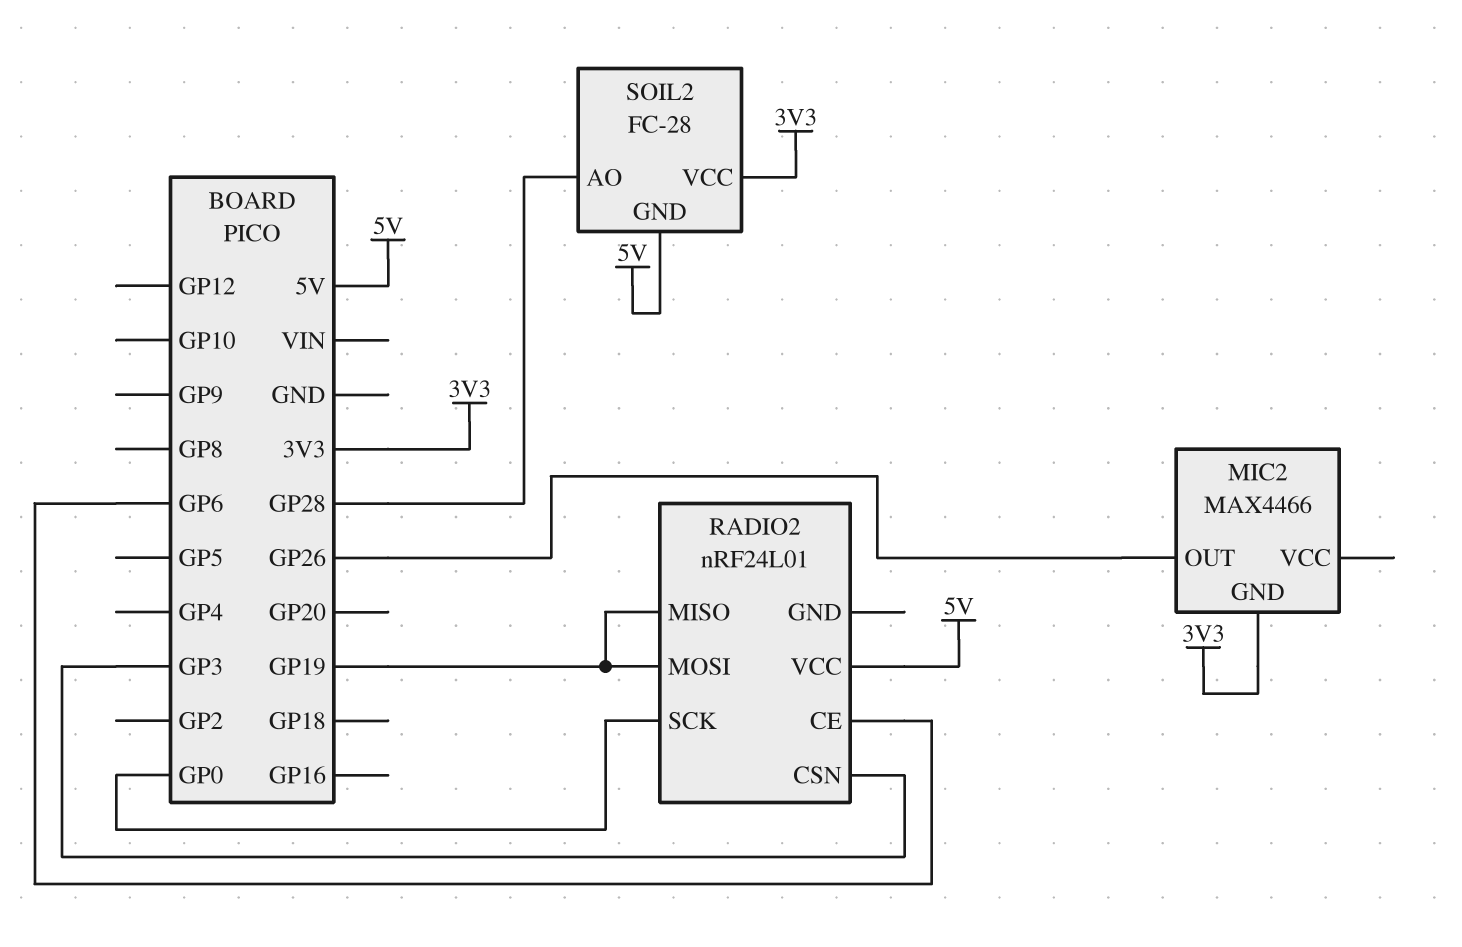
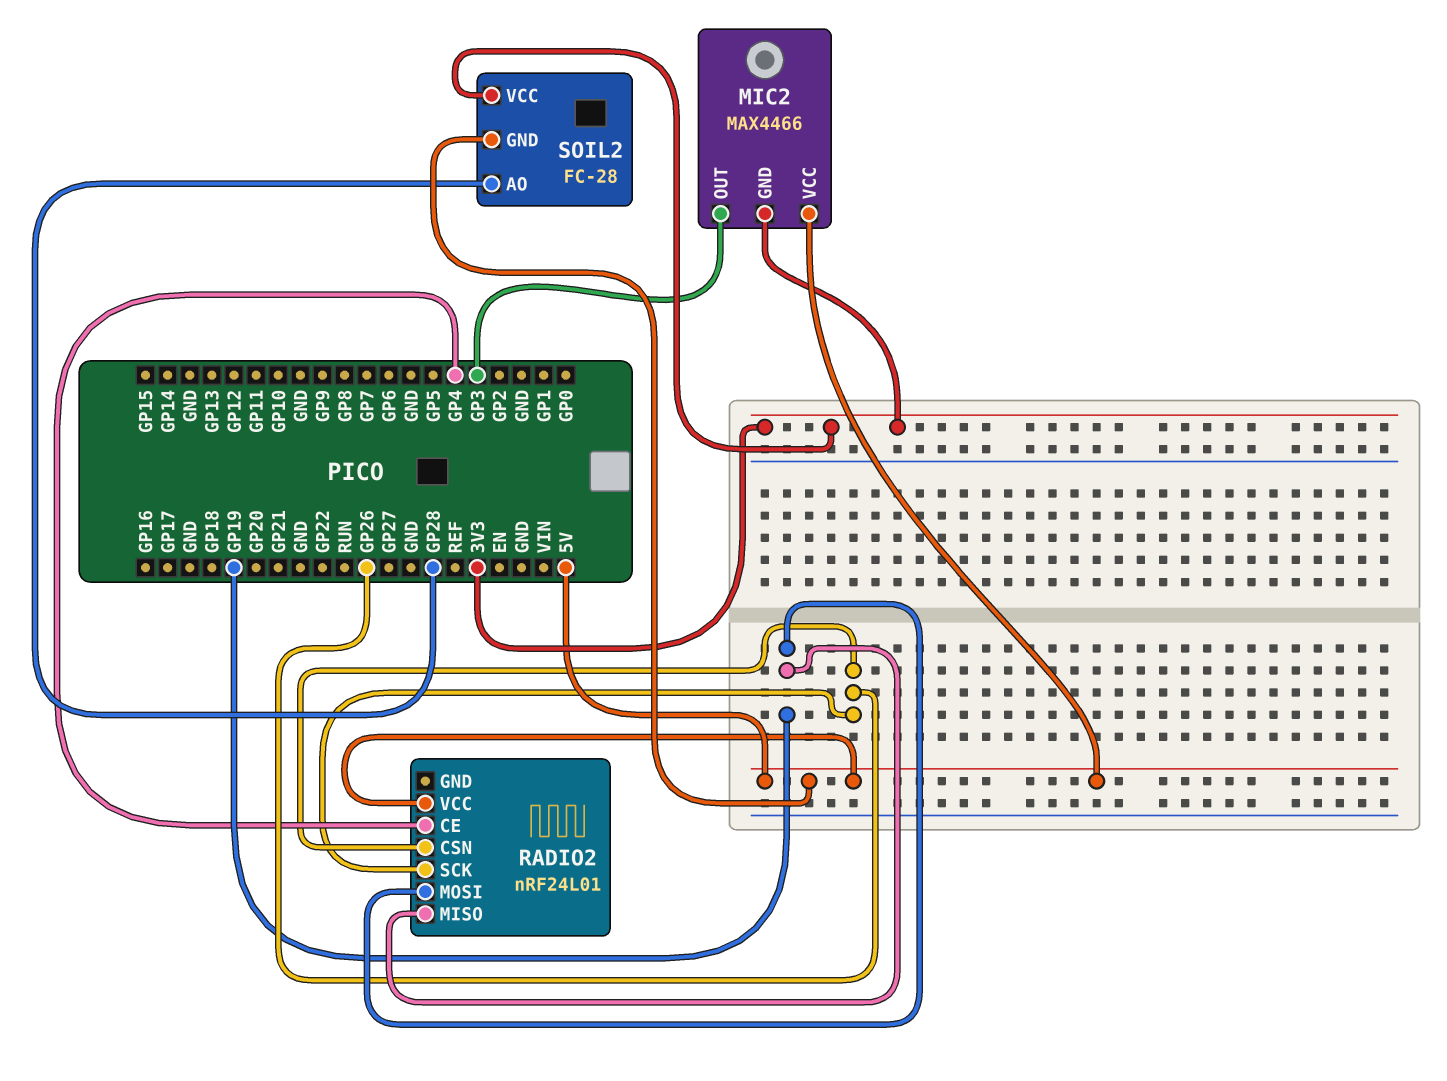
MIC2 pin OUT: GP26 -> GP3
MIC2 pin VCC: none -> 5V
RADIO2 pin CE: GP6 -> GP4
RADIO2 pin CSN: GP3 -> GP26
RADIO2 pin SCK: GP0 -> GP26

